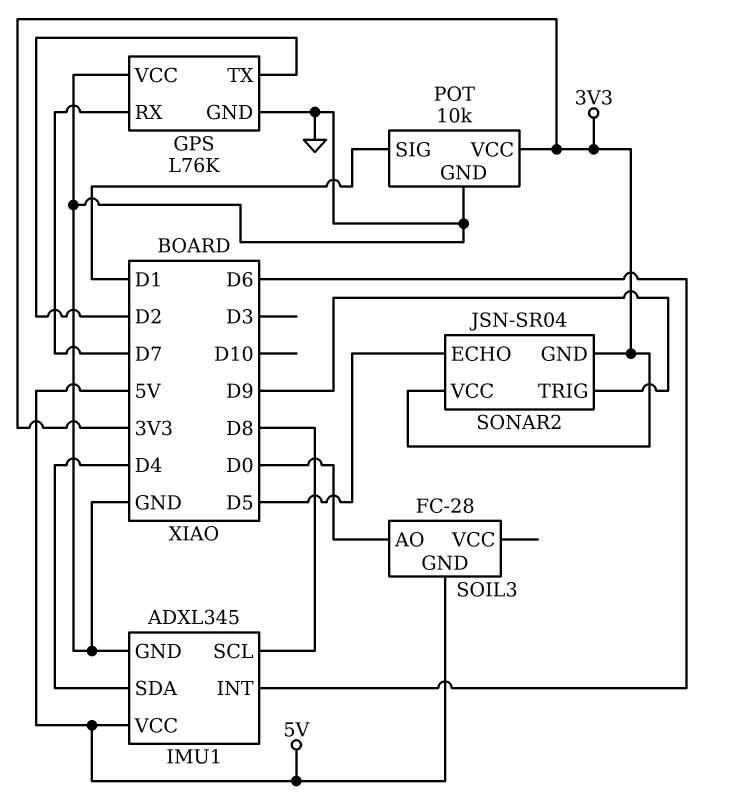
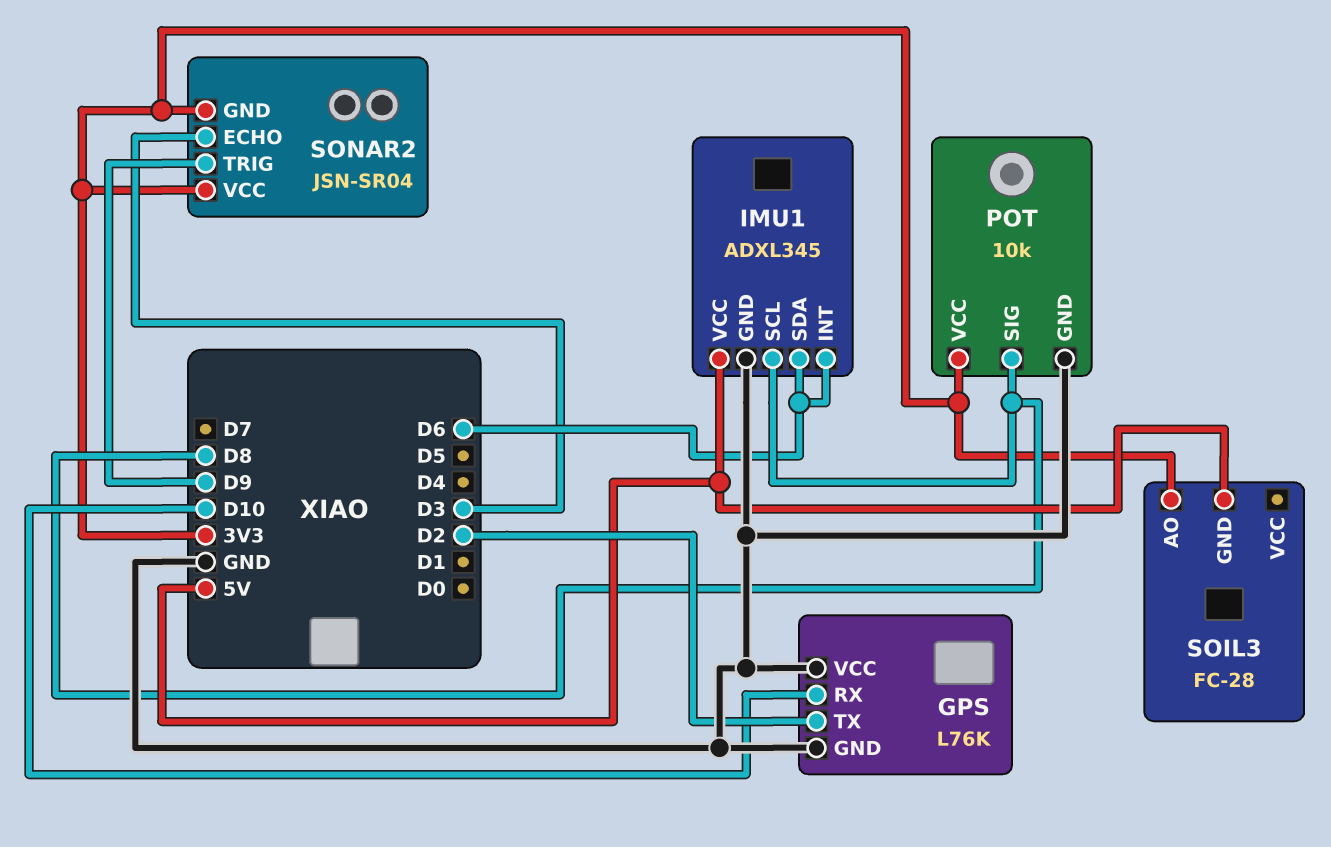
GPS pin RX: D7 -> D10
IMU1 pin SDA: D4 -> D6
POT pin SIG: D1 -> D8
SOIL3 pin AO: D0 -> 3V3
SONAR2 pin ECHO: D5 -> D3

